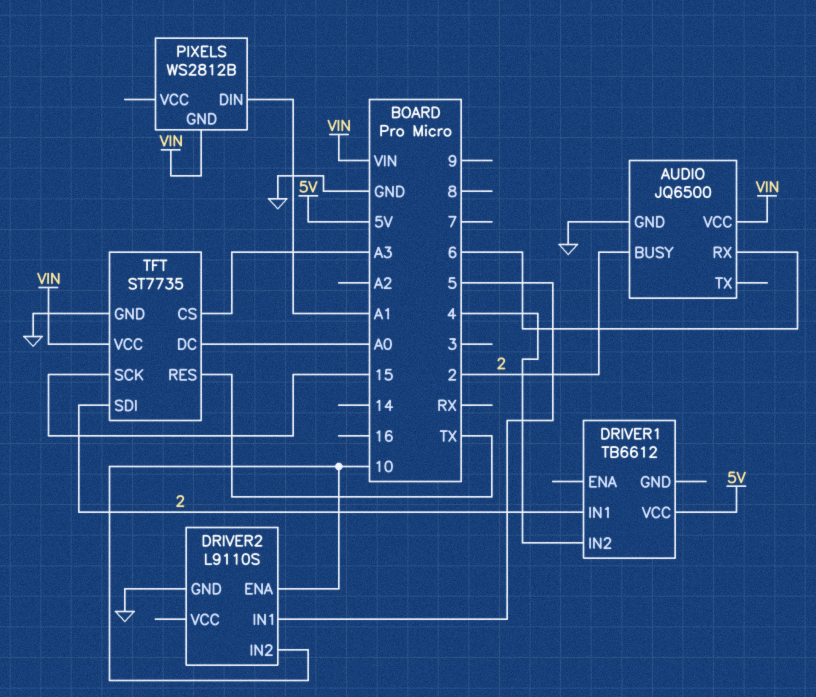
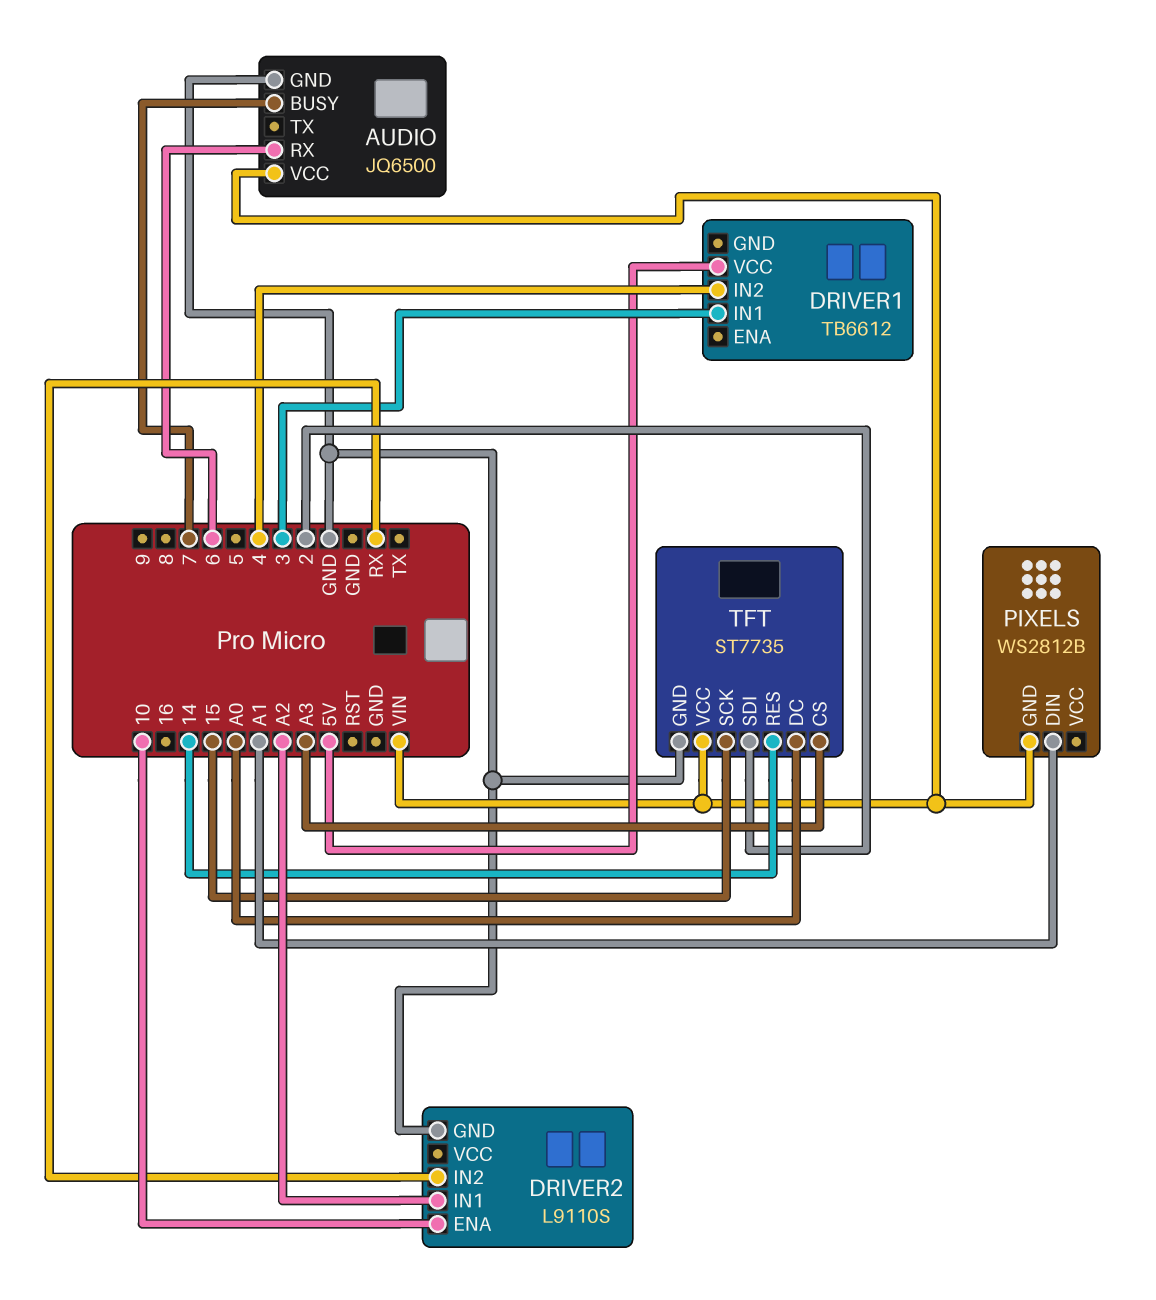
AUDIO pin BUSY: 2 -> 7
DRIVER1 pin IN1: 2 -> 3
DRIVER2 pin IN1: 5 -> A2
DRIVER2 pin IN2: 10 -> RX
TFT pin RES: TX -> 14

